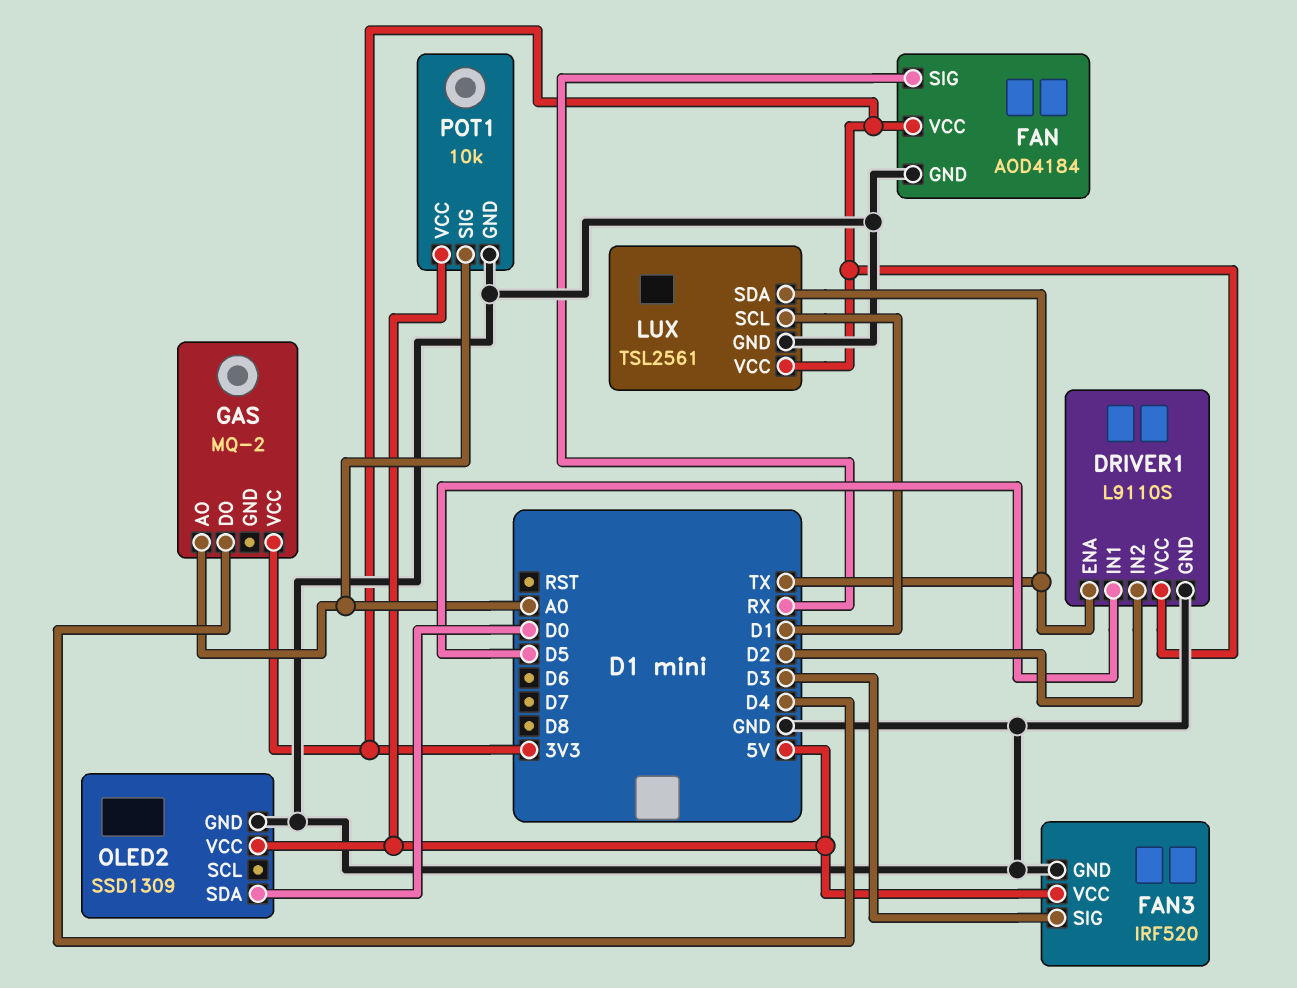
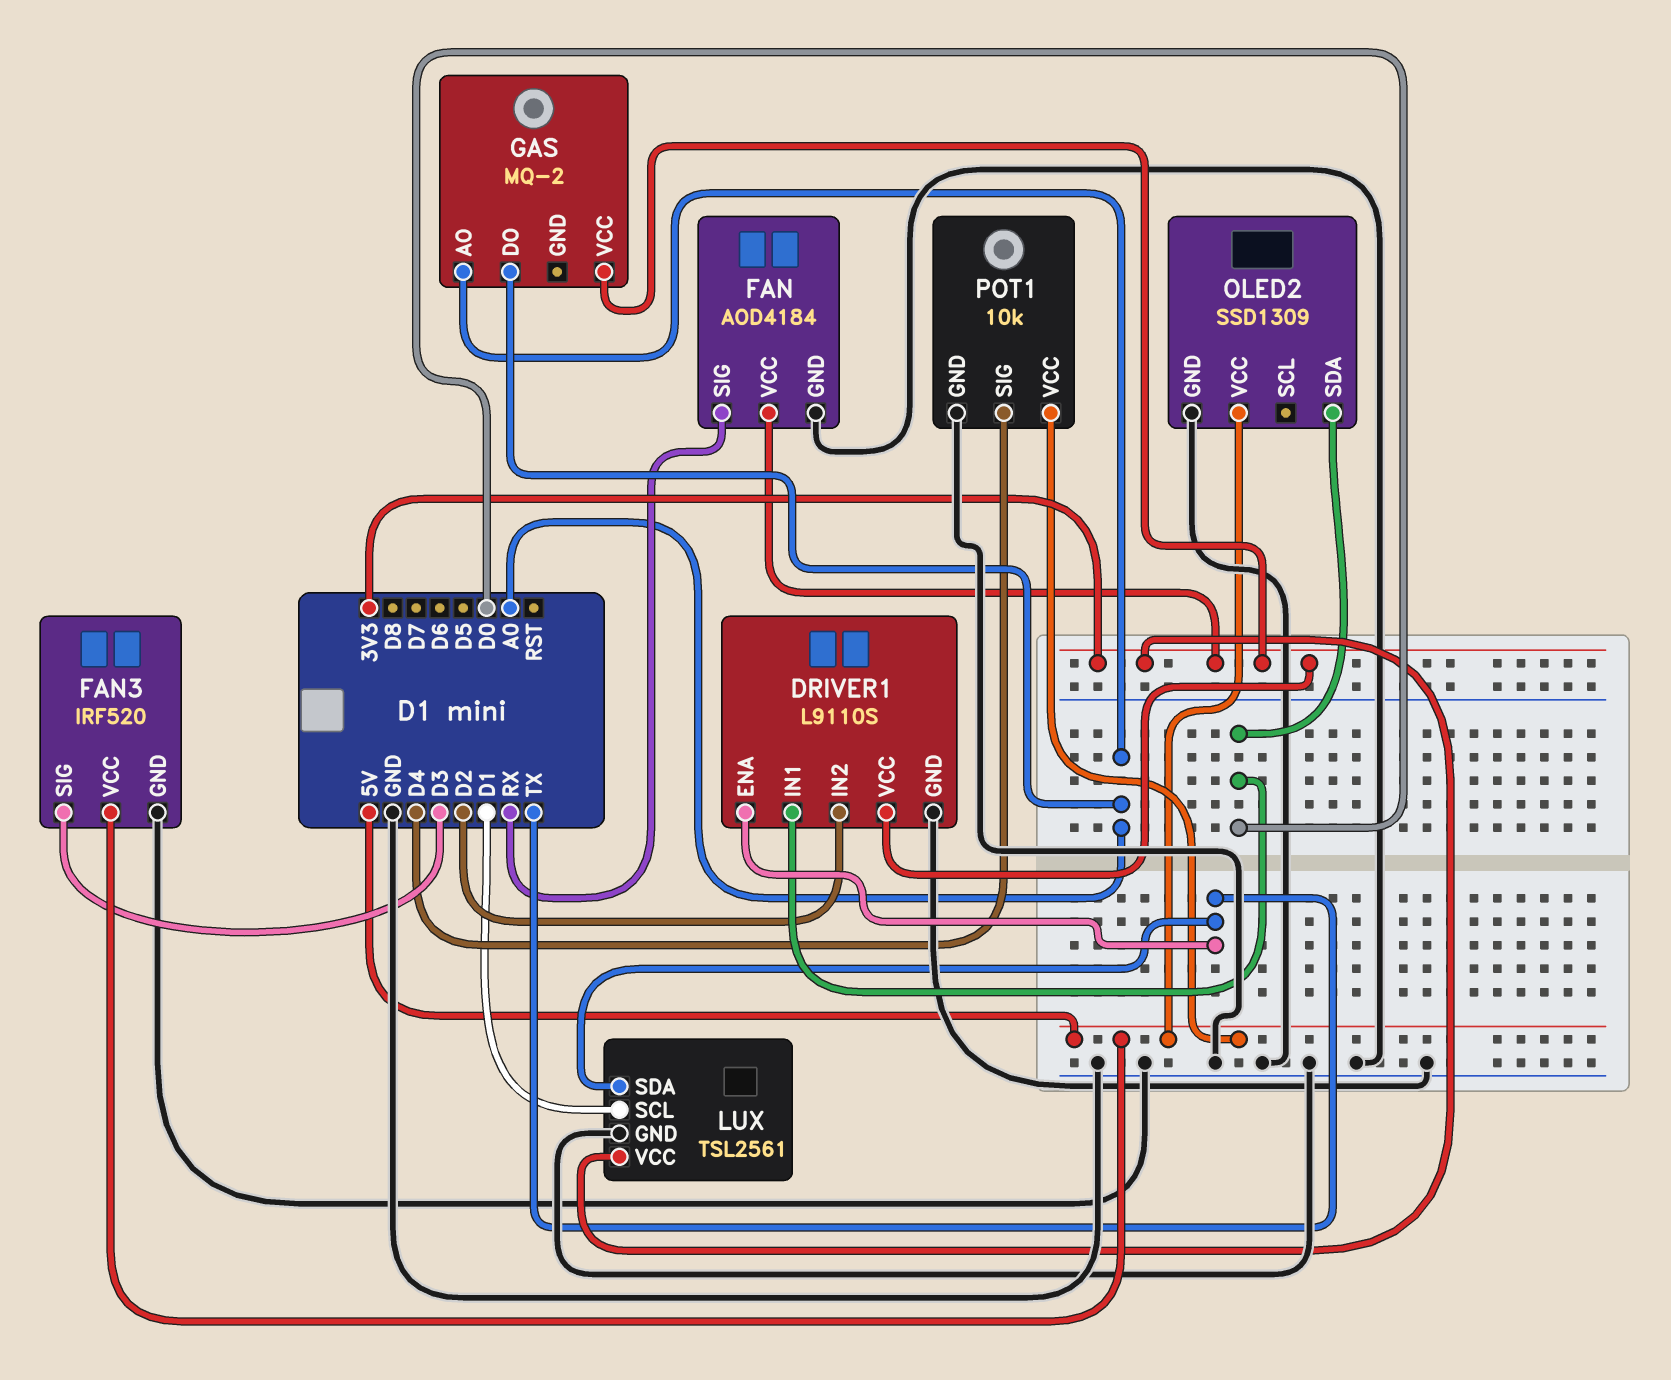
DRIVER1 pin IN1: D5 -> D0
GAS pin DO: D4 -> A0
POT1 pin SIG: A0 -> D4

